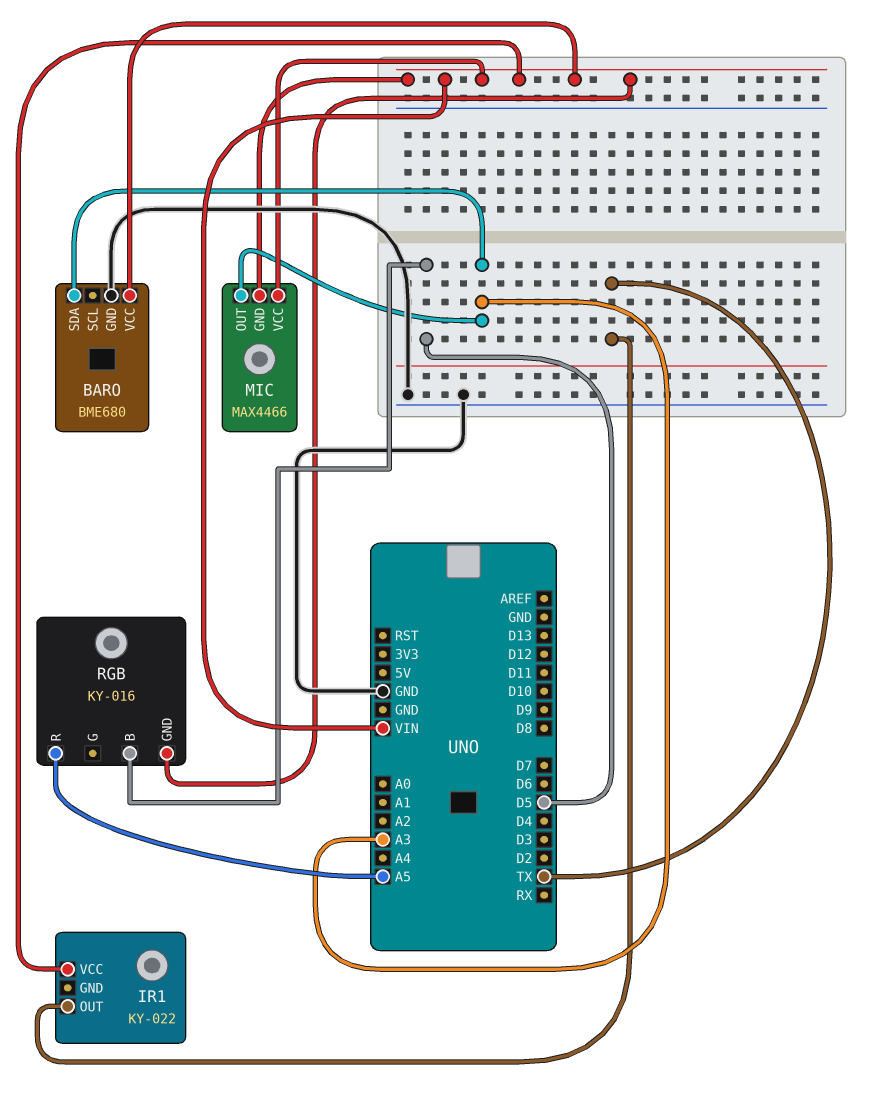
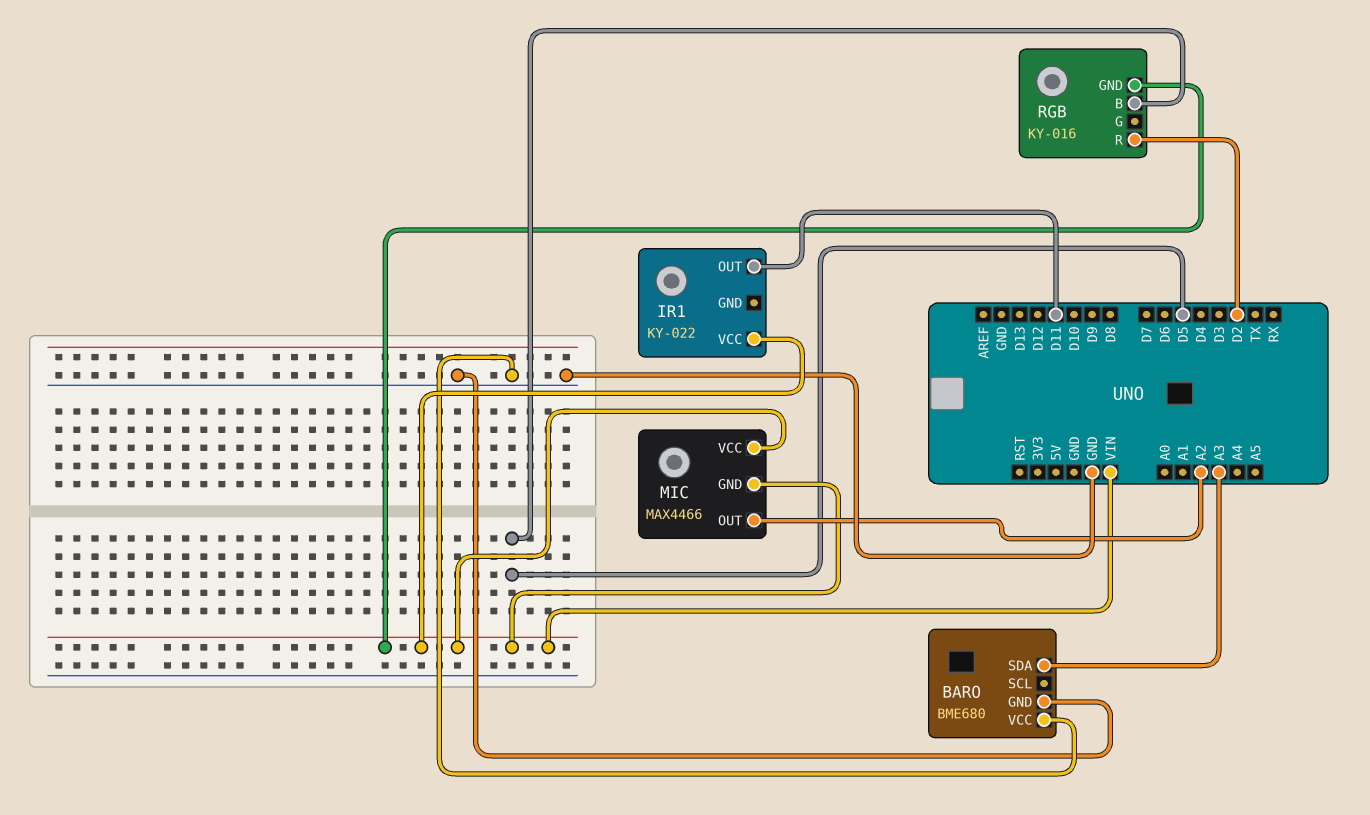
BARO pin VCC: VIN -> GND
IR1 pin OUT: TX -> D11
MIC pin OUT: A3 -> A2
RGB pin R: A5 -> D2

